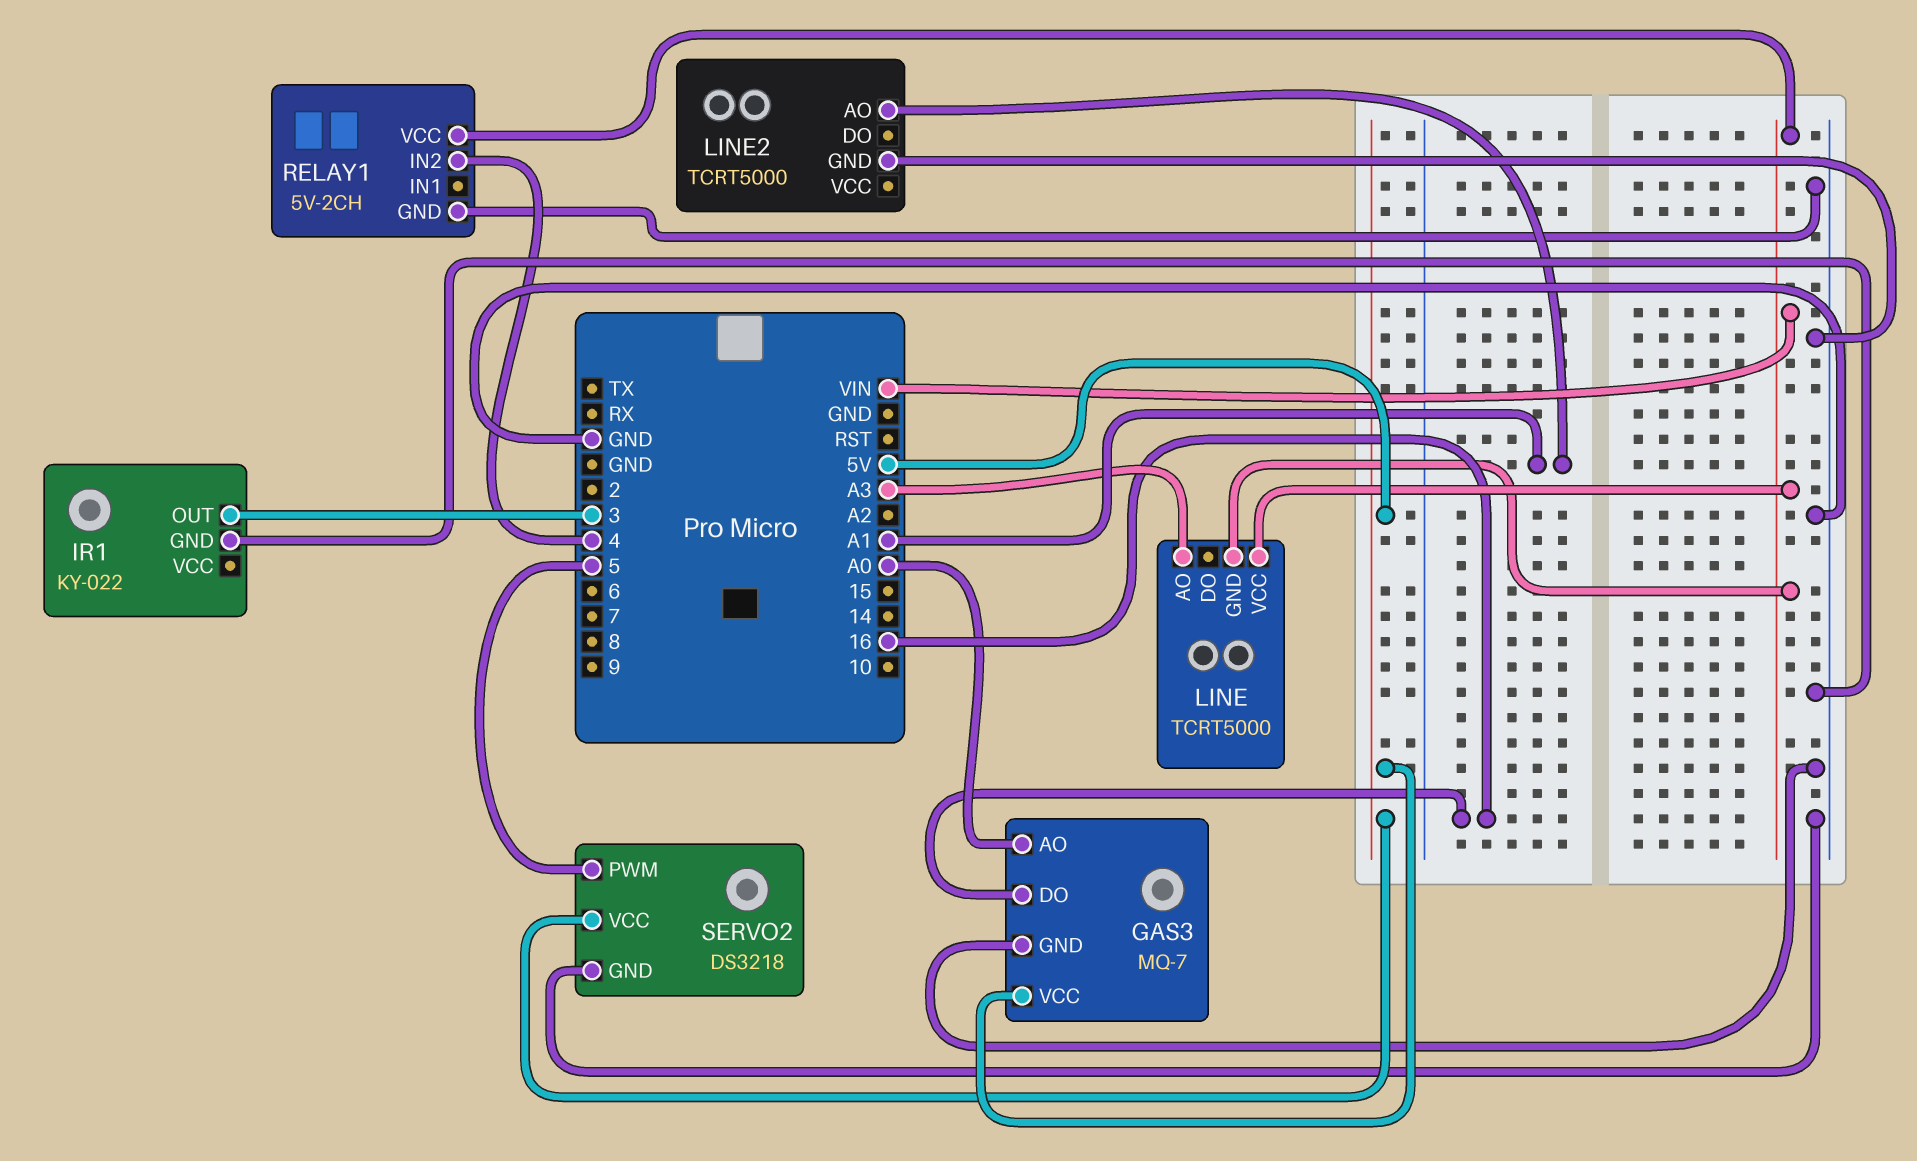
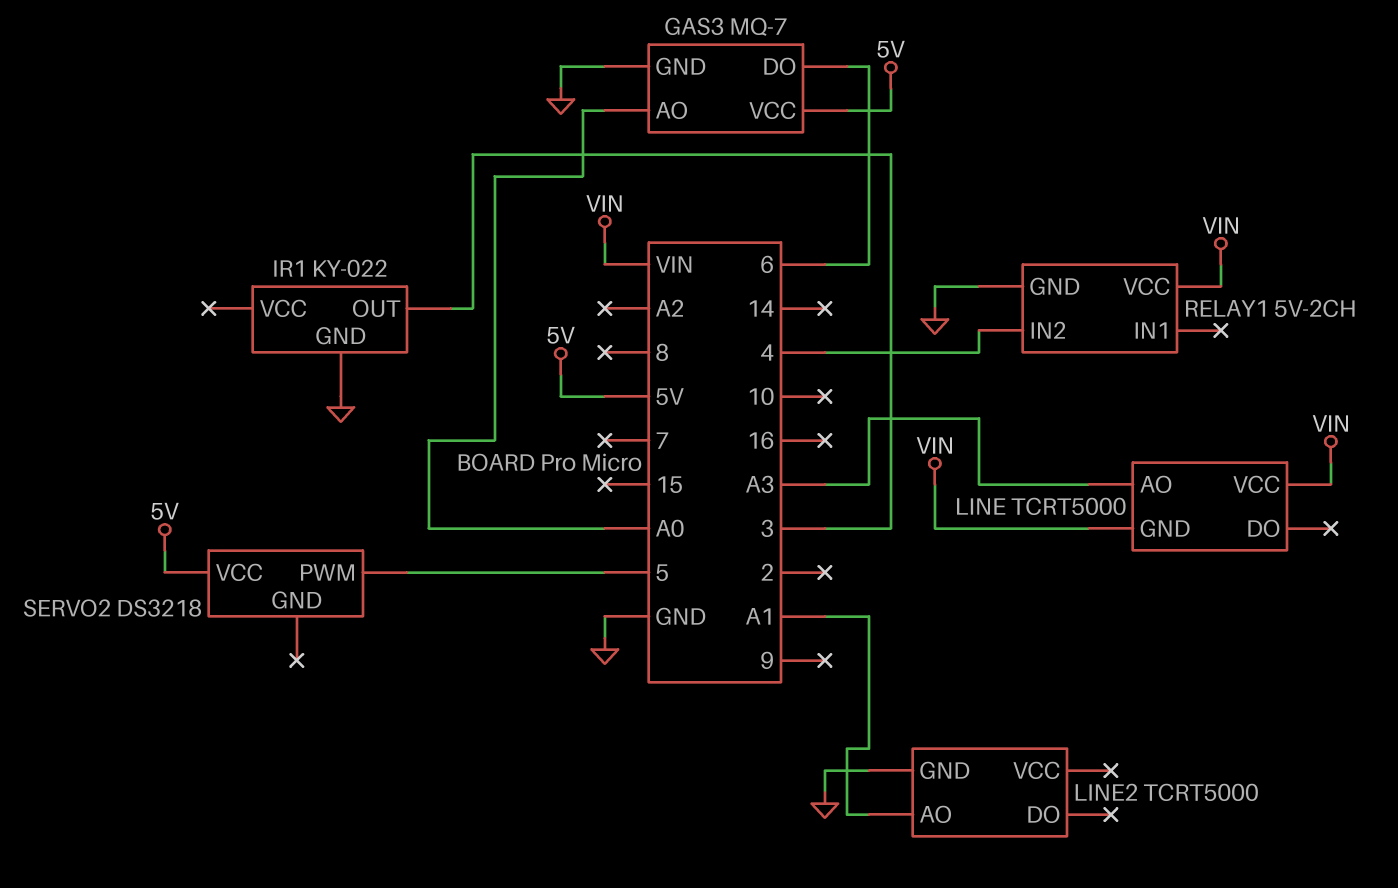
GAS3 pin DO: 16 -> 6
SERVO2 pin GND: GND -> none

